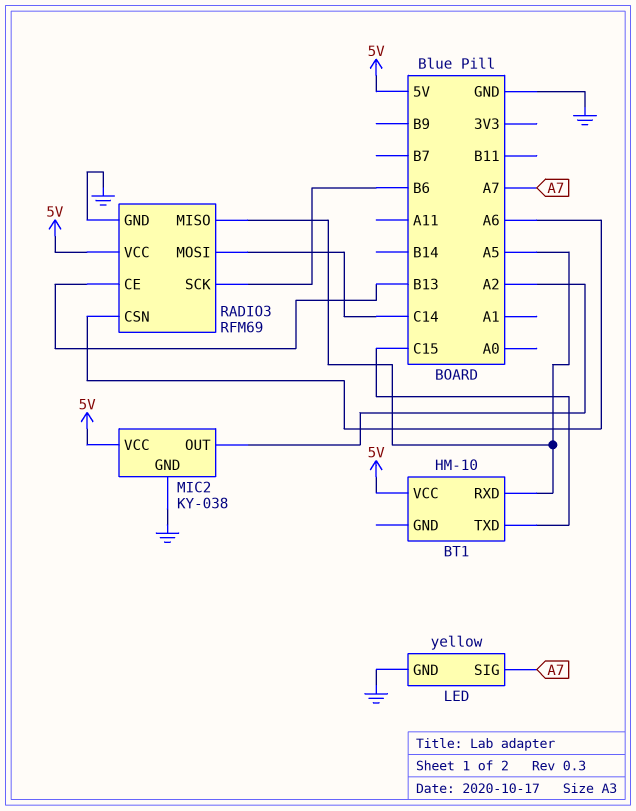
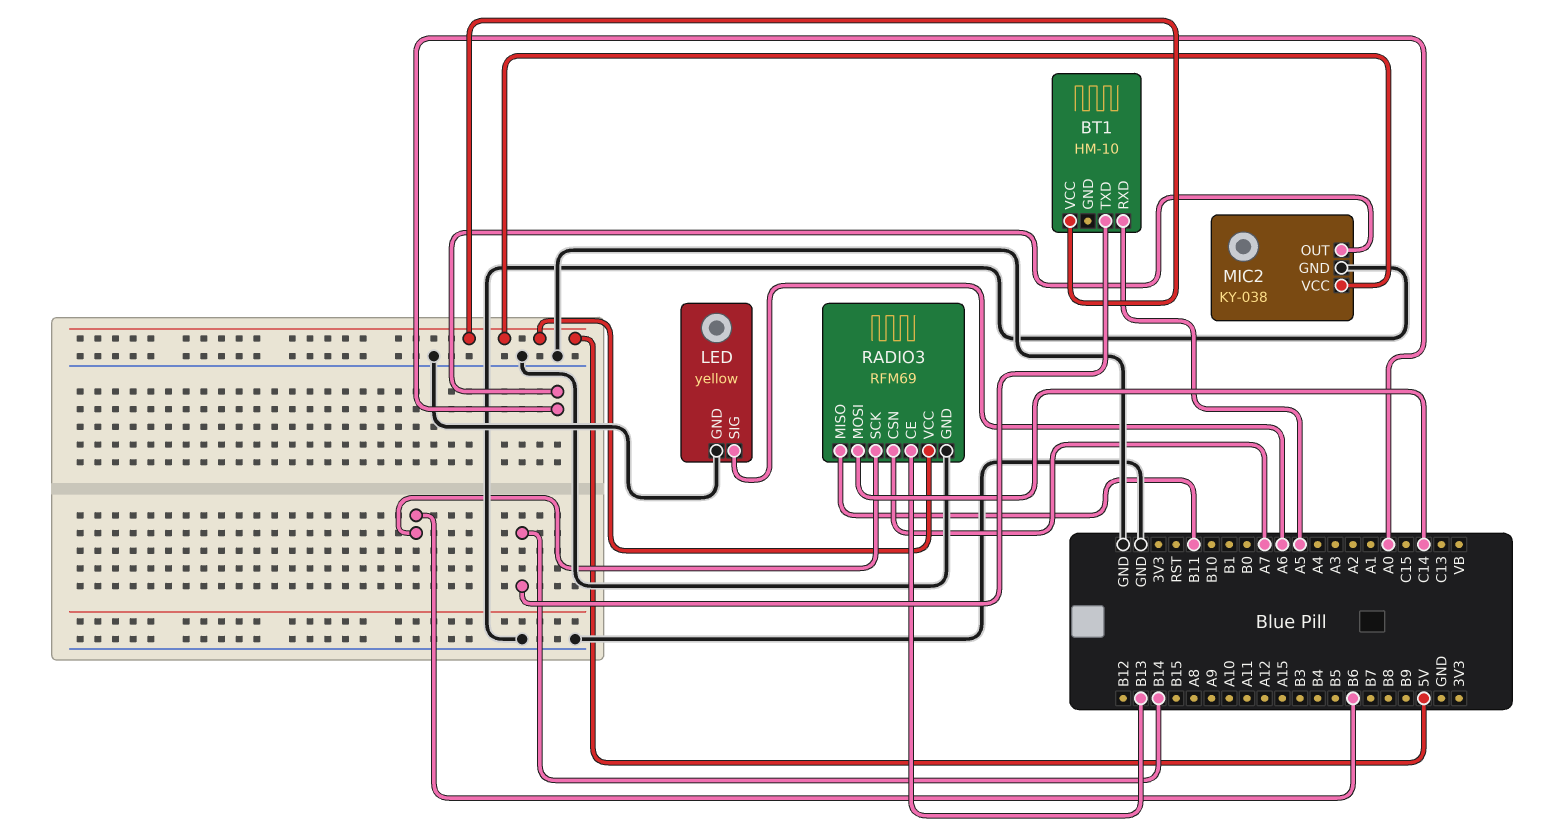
BT1 pin TXD: C15 -> B14
LED pin SIG: A7 -> A6
MIC2 pin OUT: A2 -> A0
RADIO3 pin CSN: A6 -> A7
RADIO3 pin MISO: A5 -> B11

